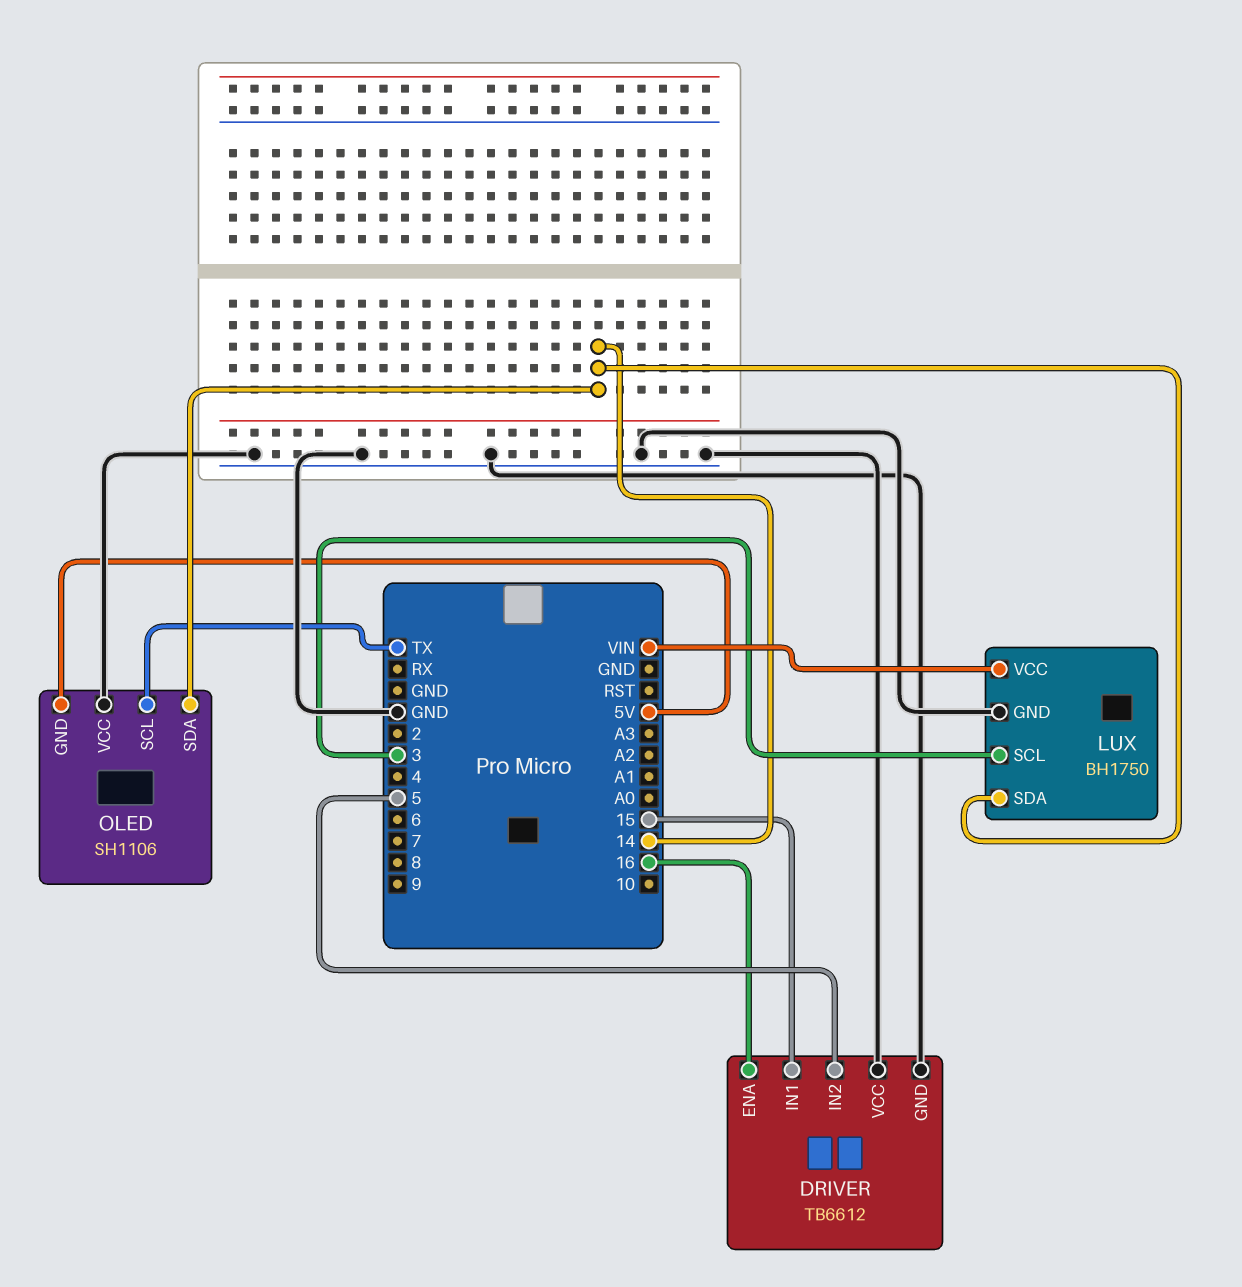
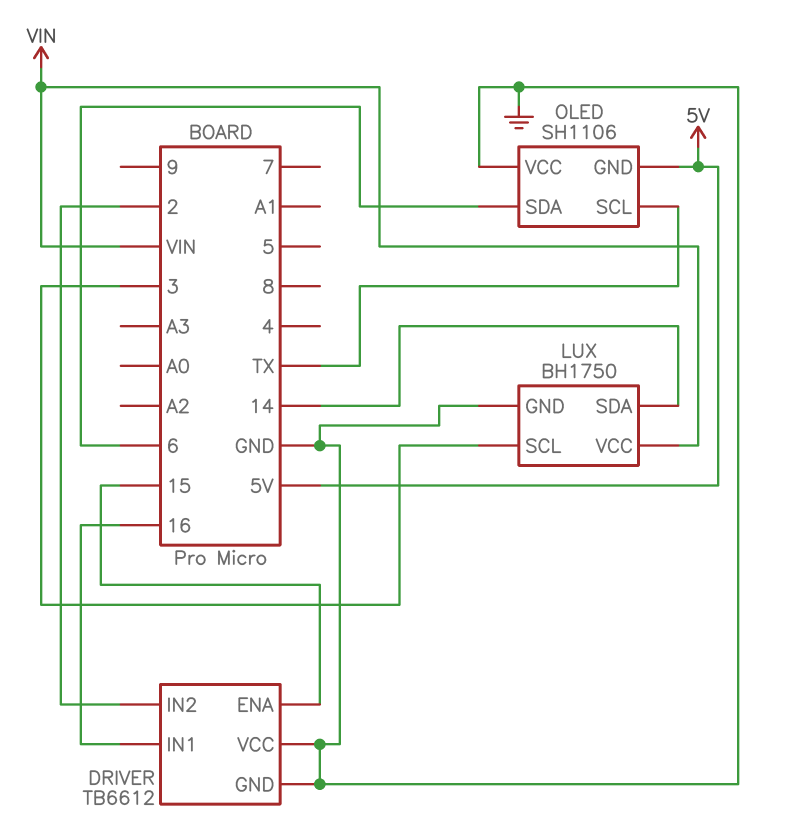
DRIVER pin ENA: 16 -> 15
DRIVER pin IN1: 15 -> 16
DRIVER pin IN2: 5 -> 2
OLED pin SDA: 14 -> 6

